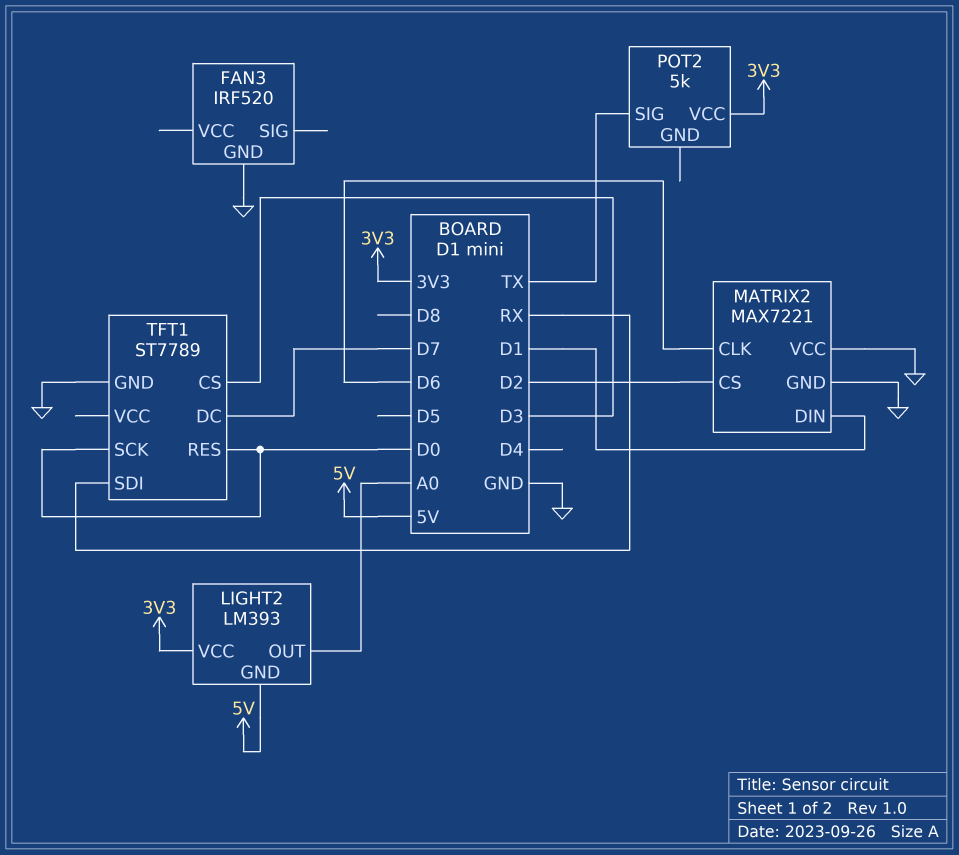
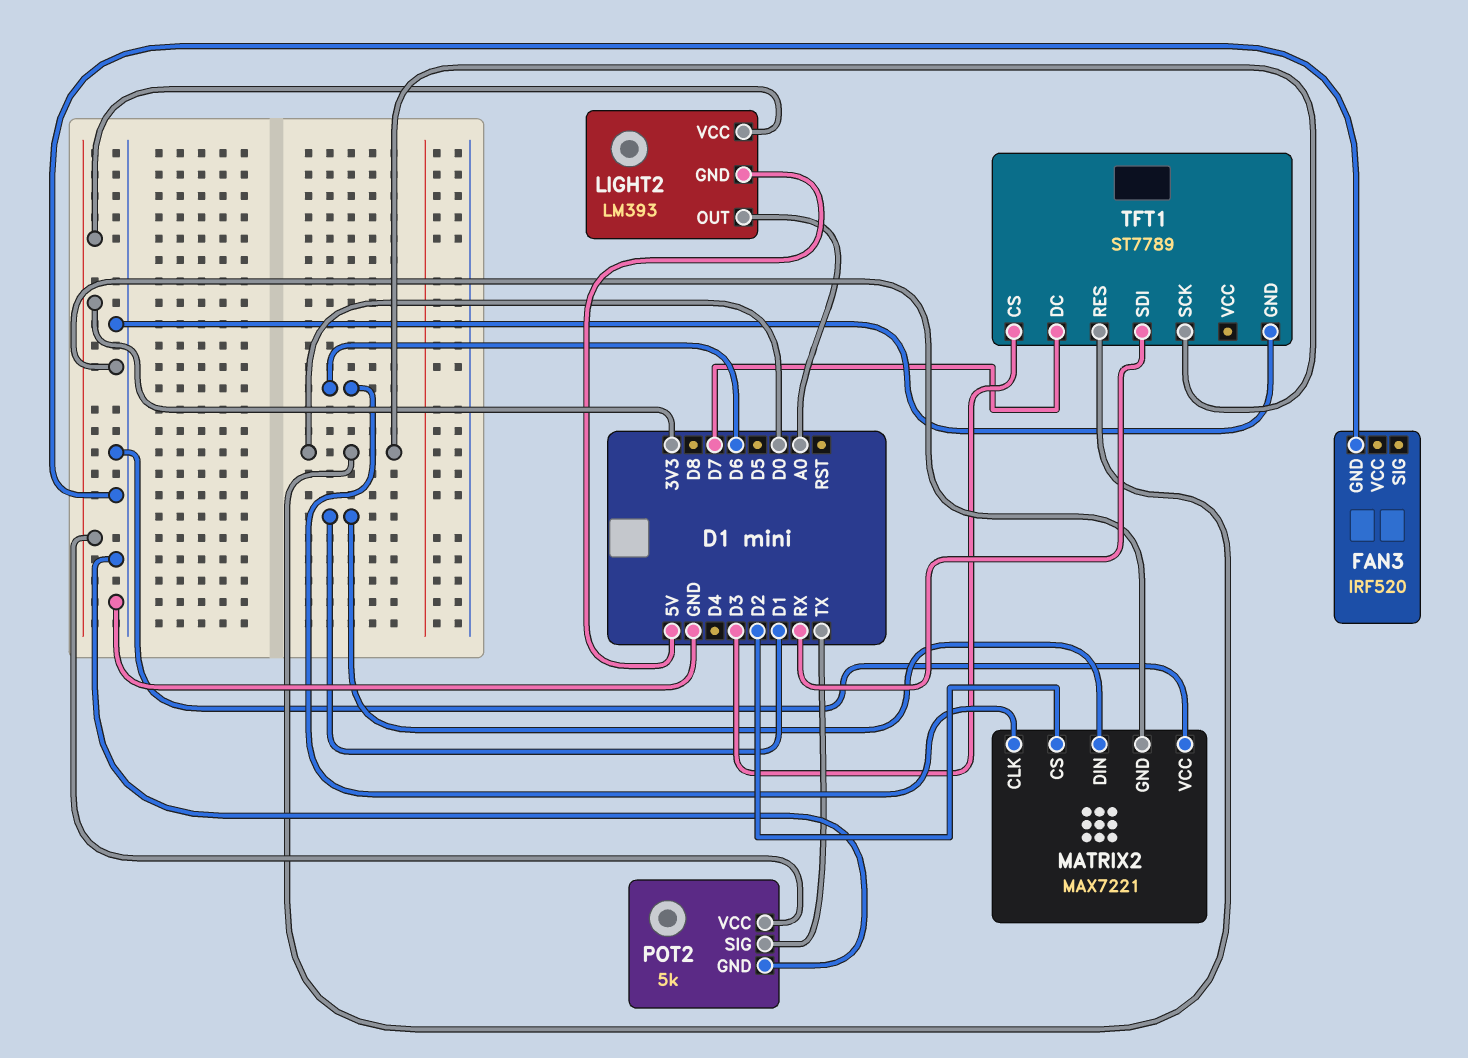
POT2 pin GND: none -> GND

